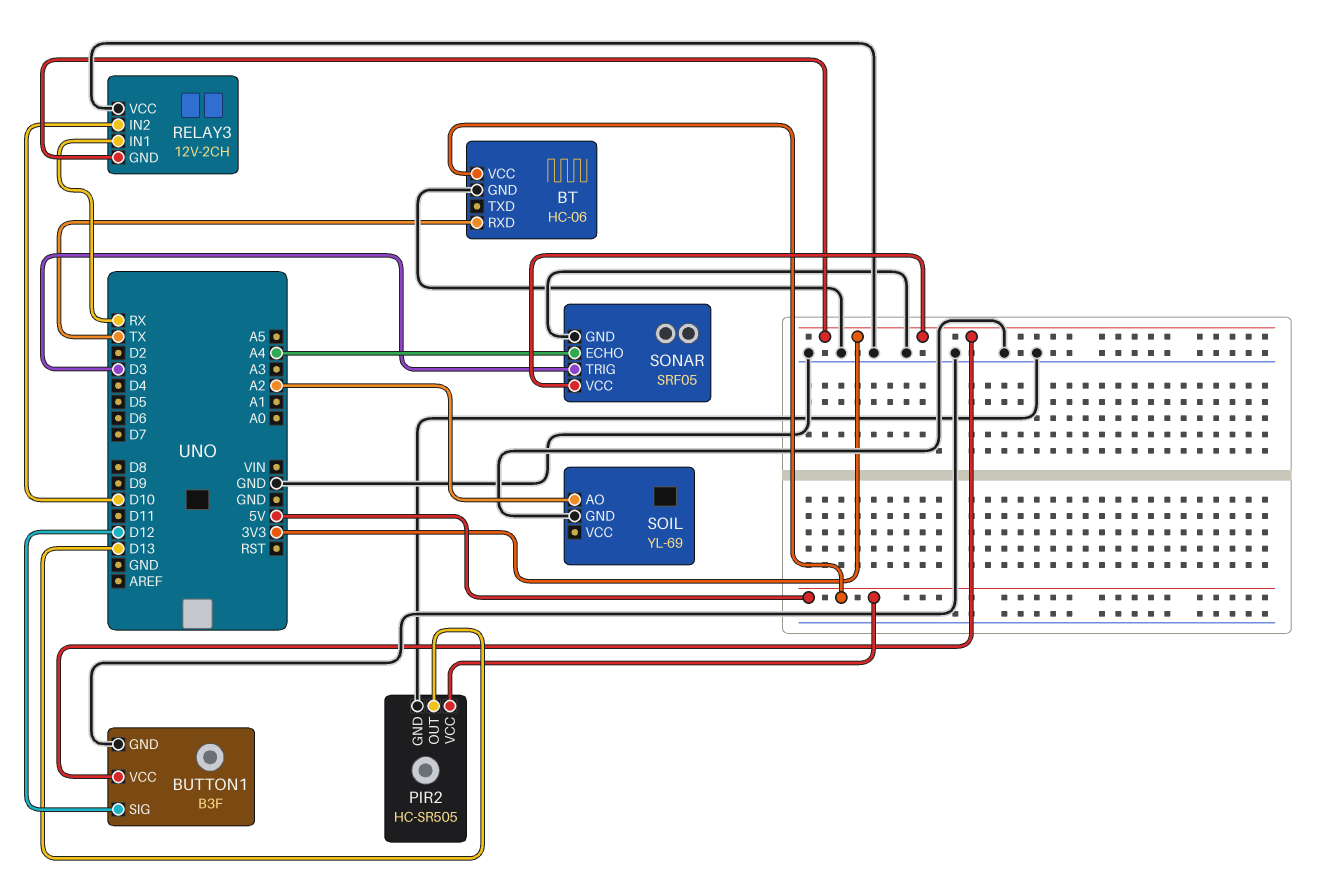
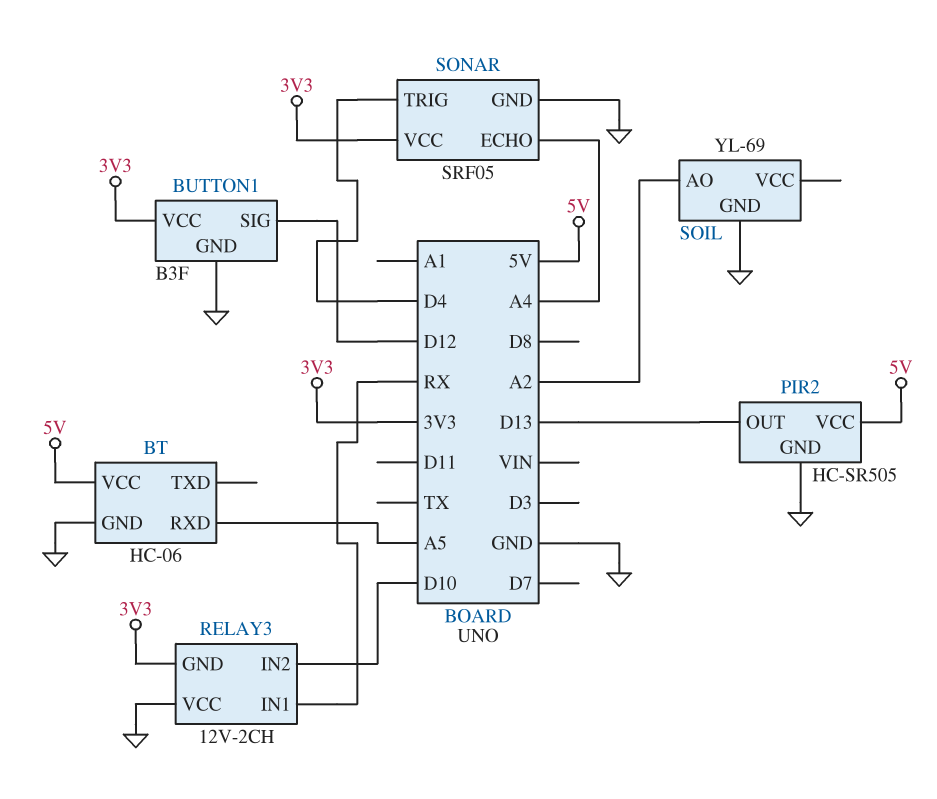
BT pin RXD: TX -> A5
SONAR pin TRIG: D3 -> D4

